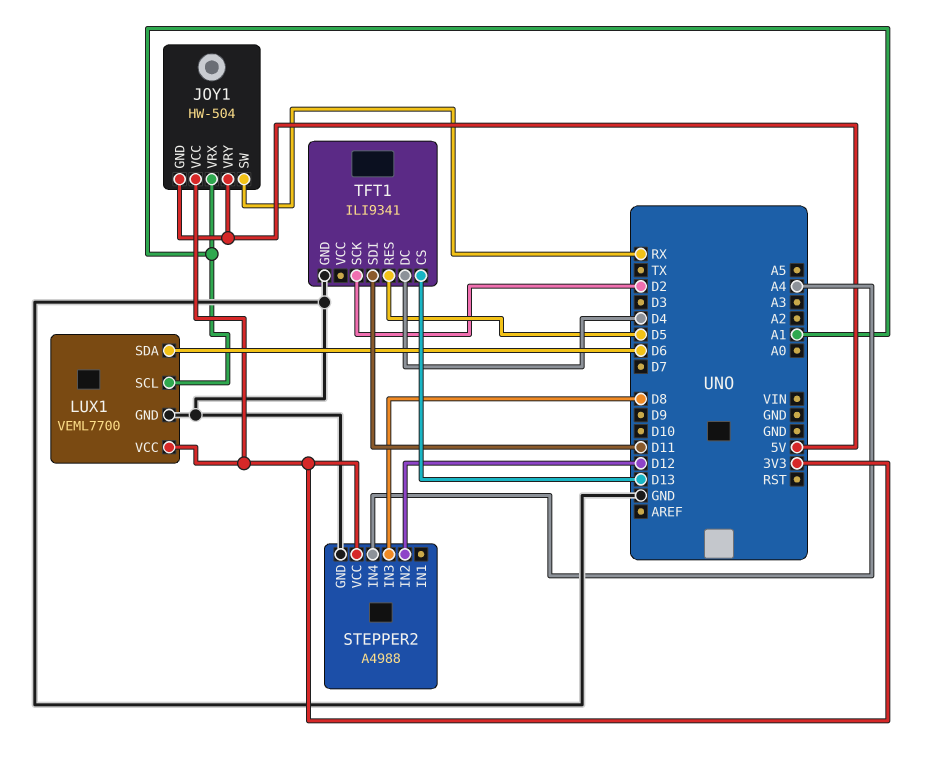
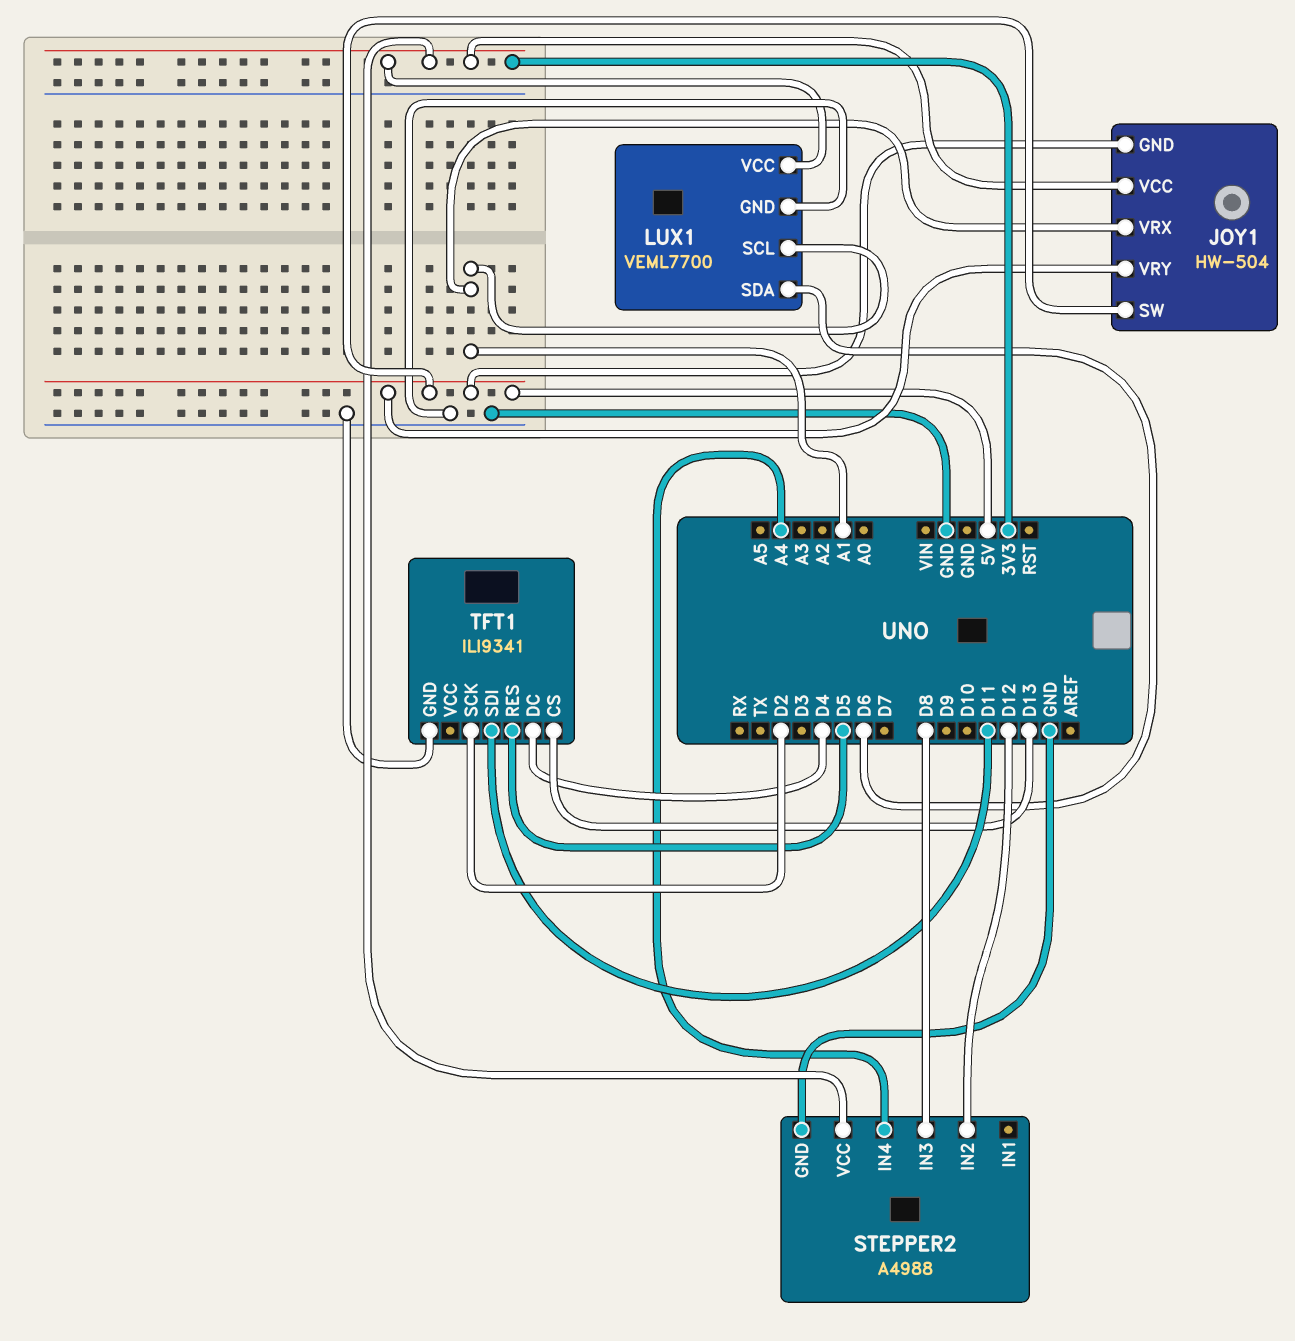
JOY1 pin SW: RX -> 5V

